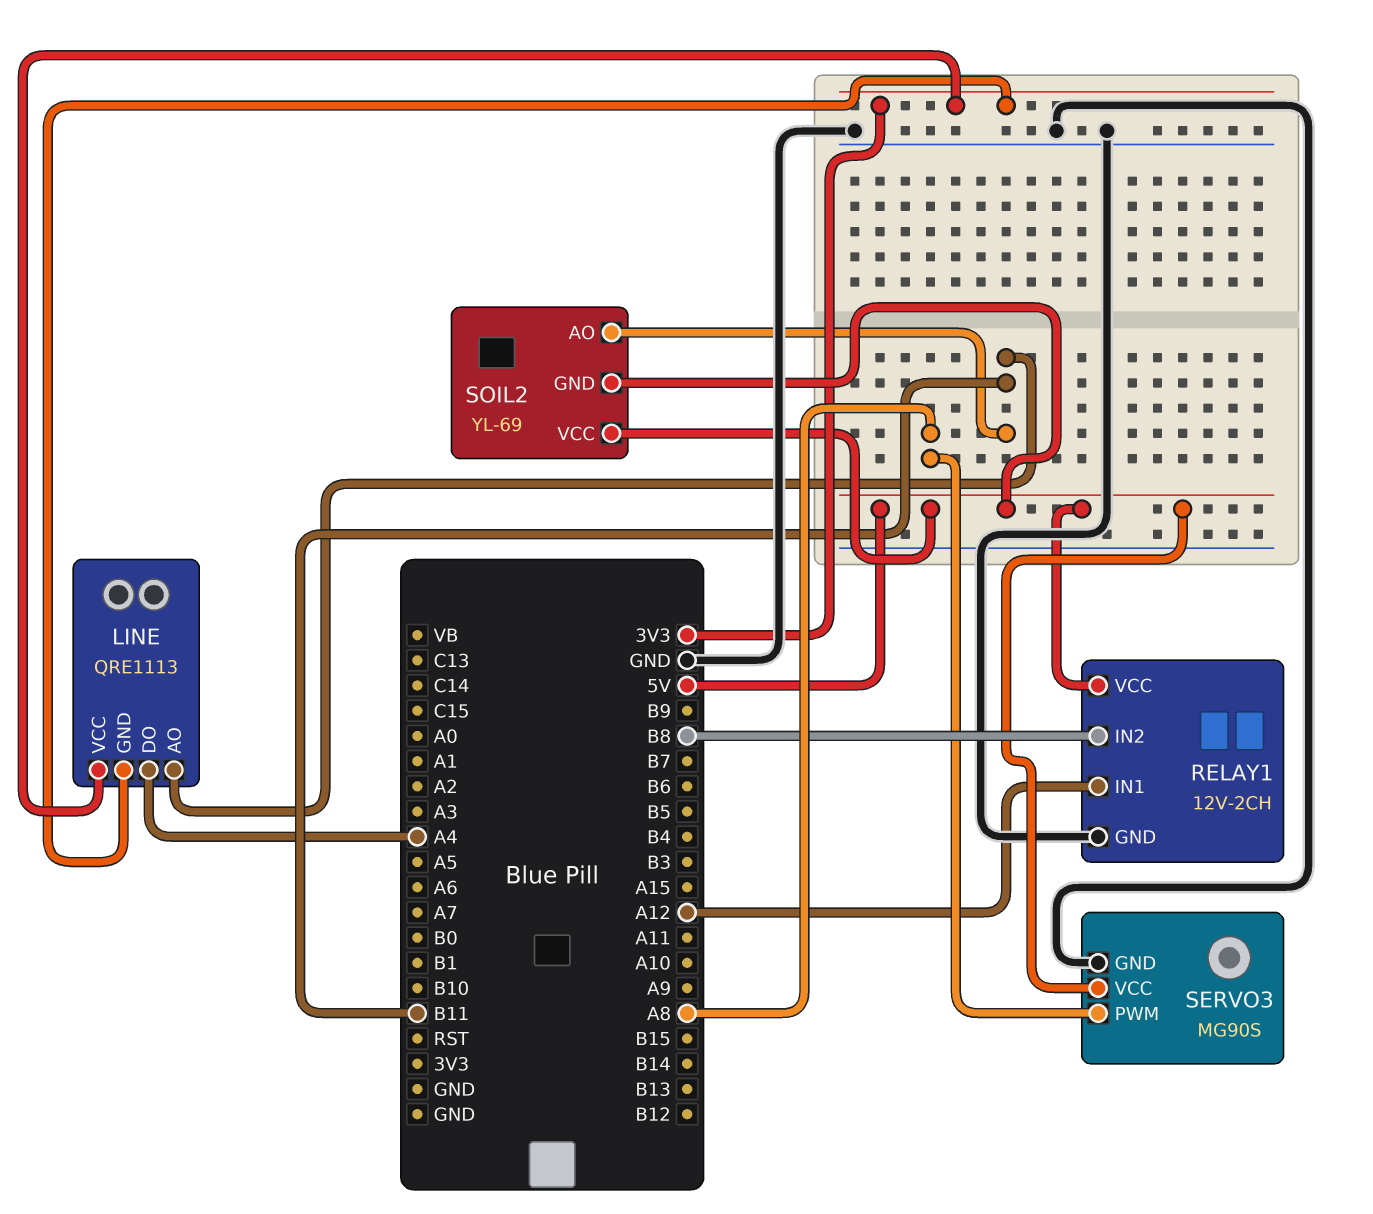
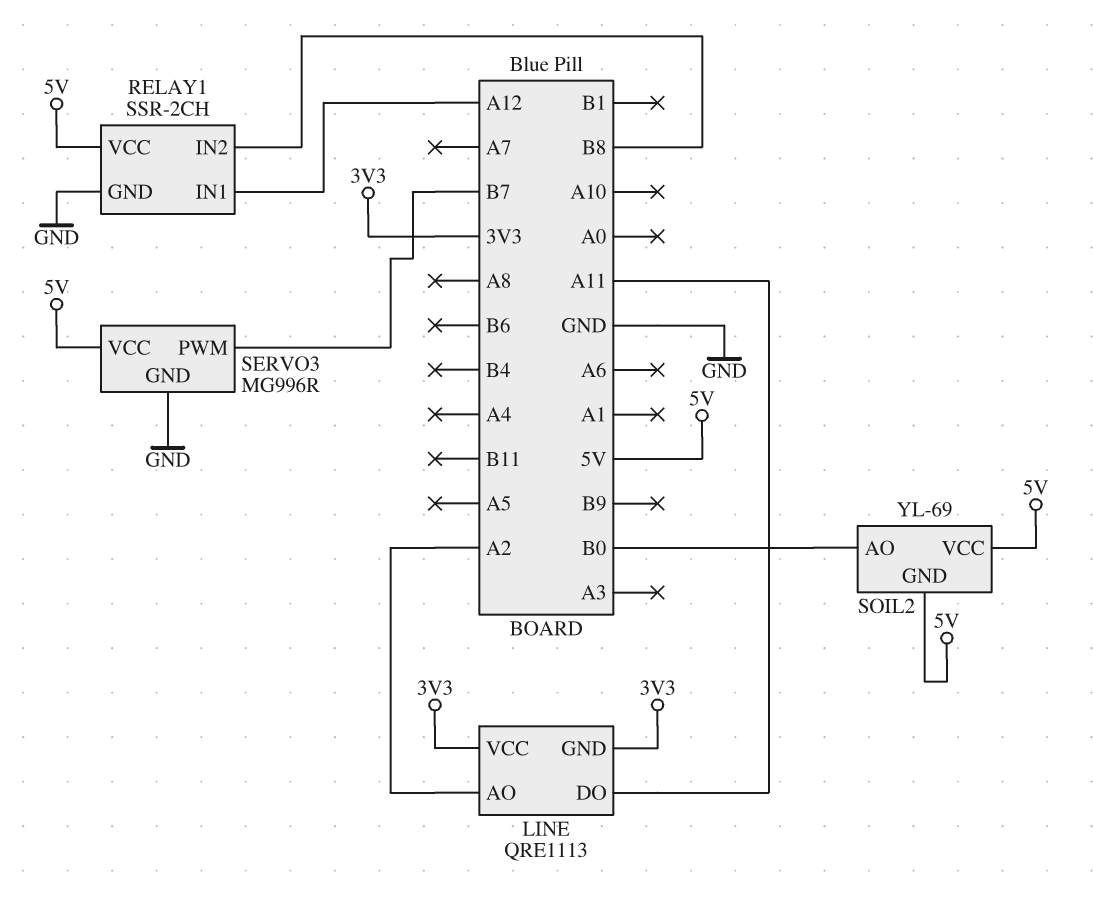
LINE pin AO: B11 -> A2
LINE pin DO: A4 -> A11
RELAY1: 12V-2CH -> SSR-2CH
SERVO3: MG90S -> MG996R
SERVO3 pin PWM: A8 -> B7
SOIL2 pin AO: B11 -> B0

